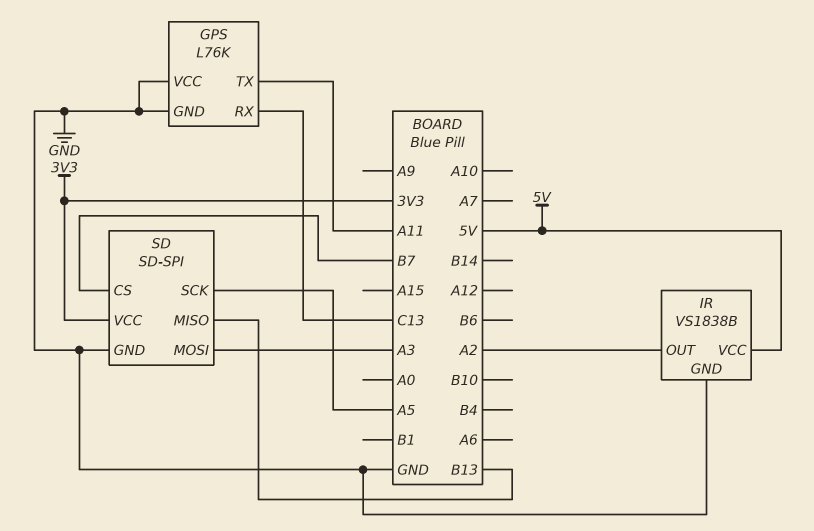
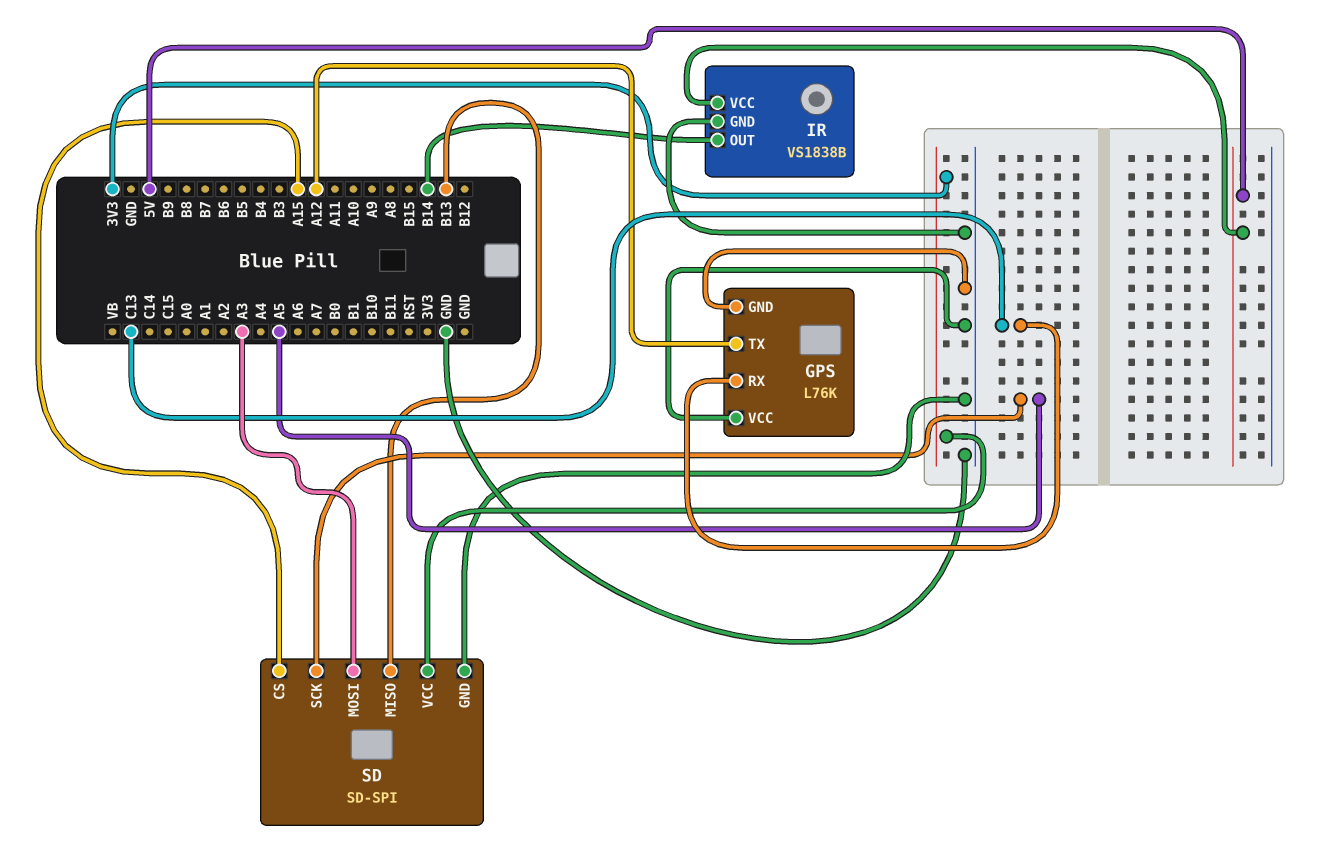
GPS pin TX: A11 -> A12
IR pin OUT: A2 -> B14
SD pin CS: B7 -> A15

